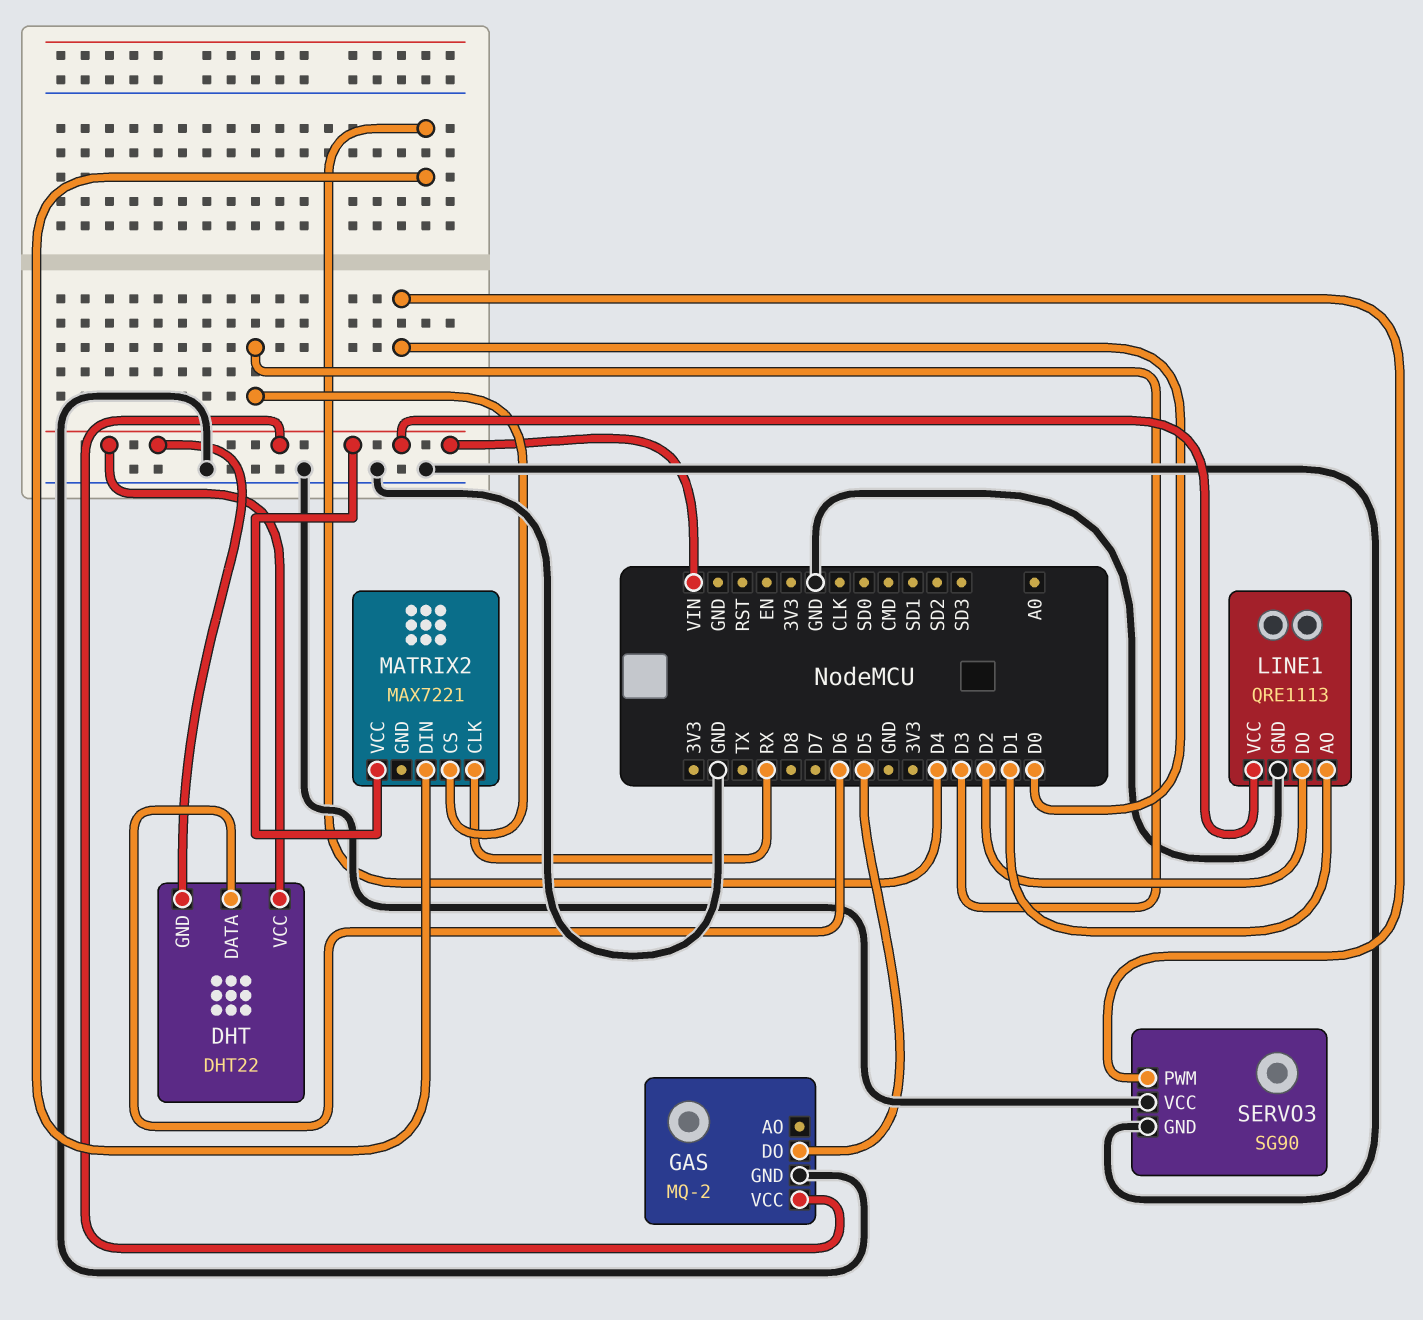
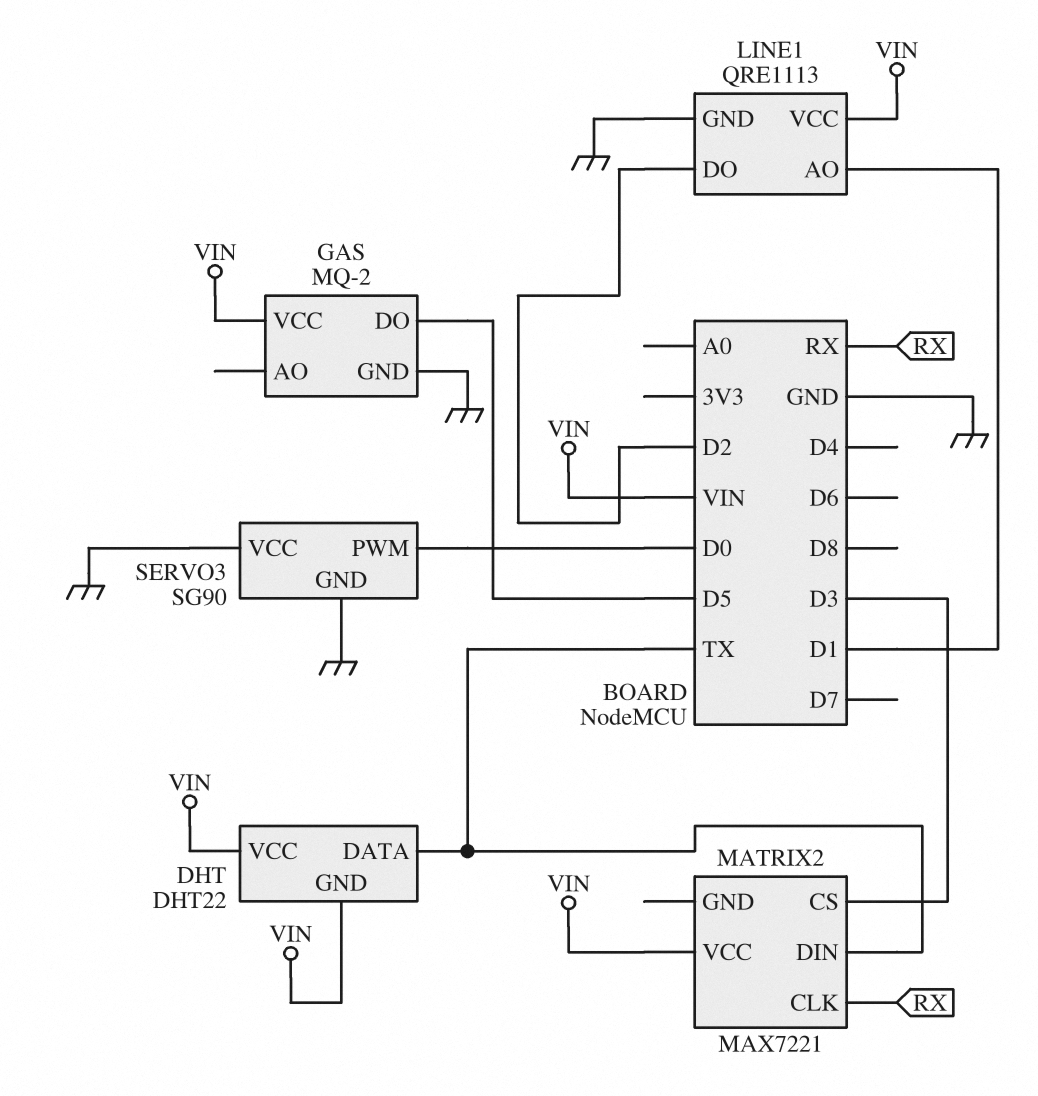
DHT pin DATA: D6 -> TX
MATRIX2 pin DIN: D4 -> TX

